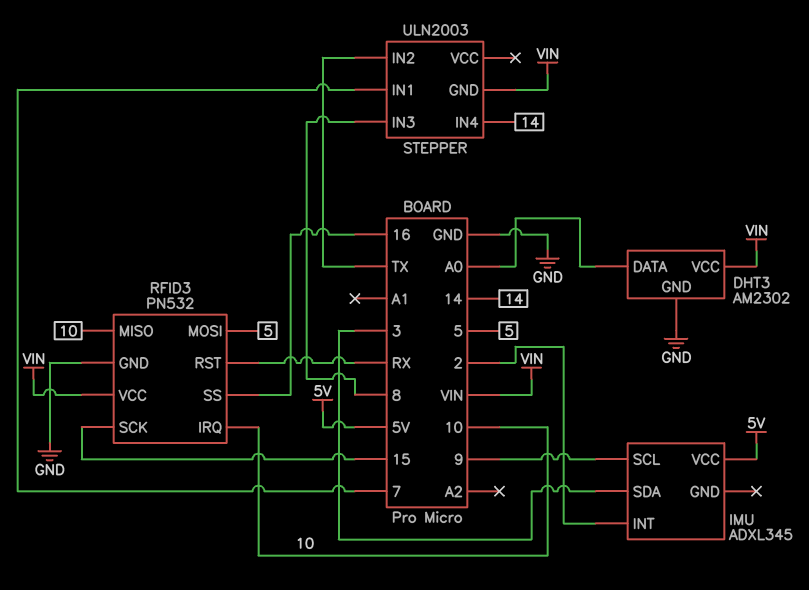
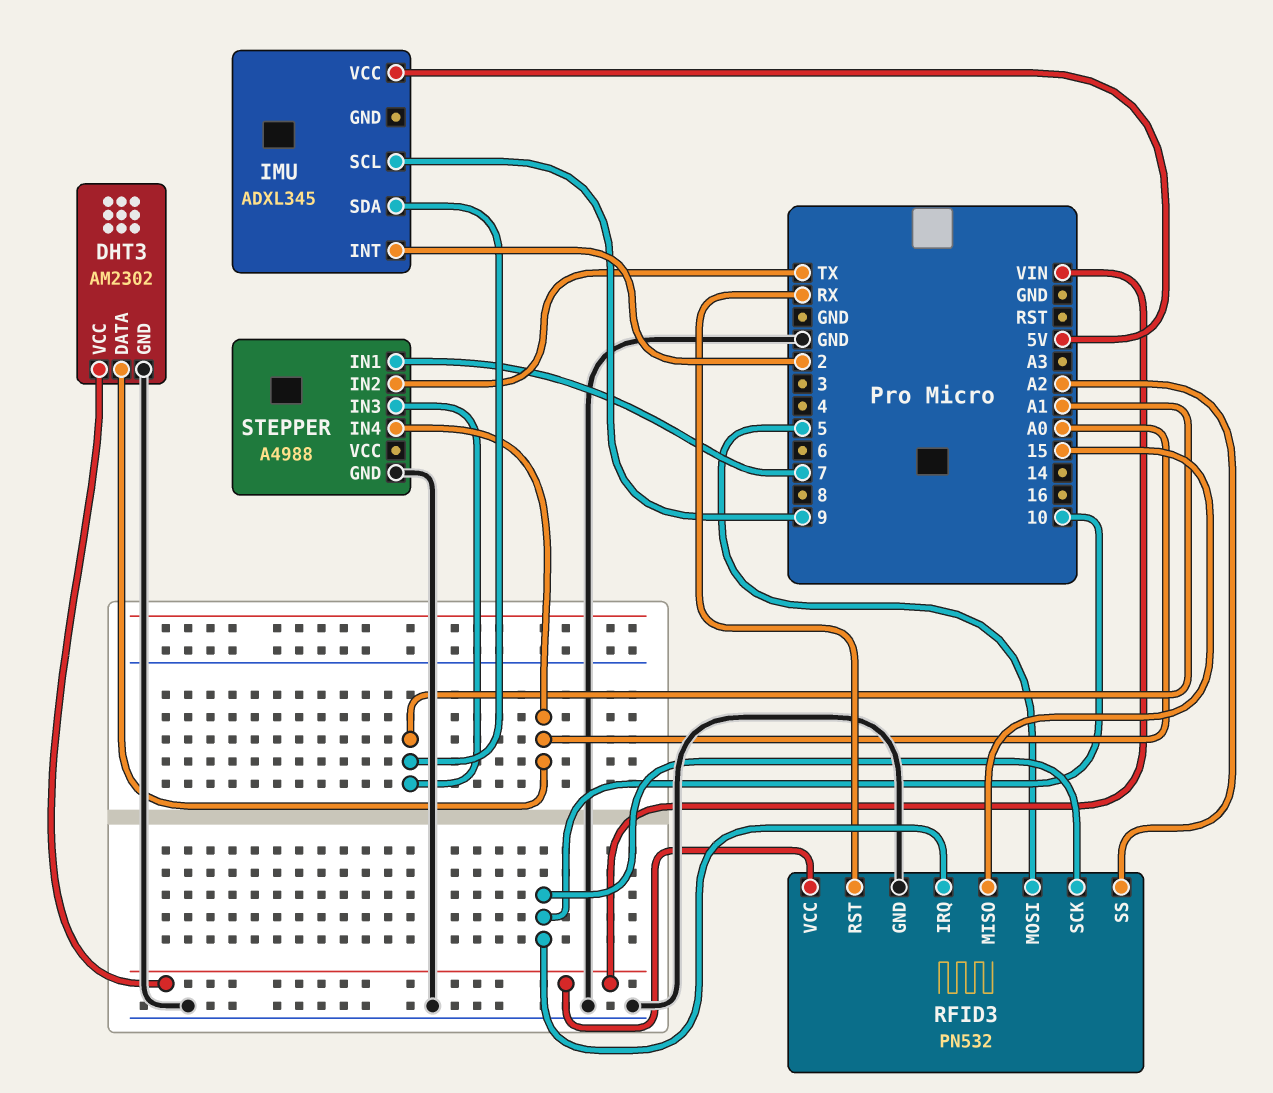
IMU pin SDA: 3 -> A1
RFID3 pin MISO: 10 -> 15
RFID3 pin SCK: 15 -> 10
RFID3 pin SS: 16 -> A2
STEPPER: ULN2003 -> A4988
STEPPER pin GND: VIN -> GND
STEPPER pin IN3: 8 -> A1
STEPPER pin IN4: 14 -> A0

